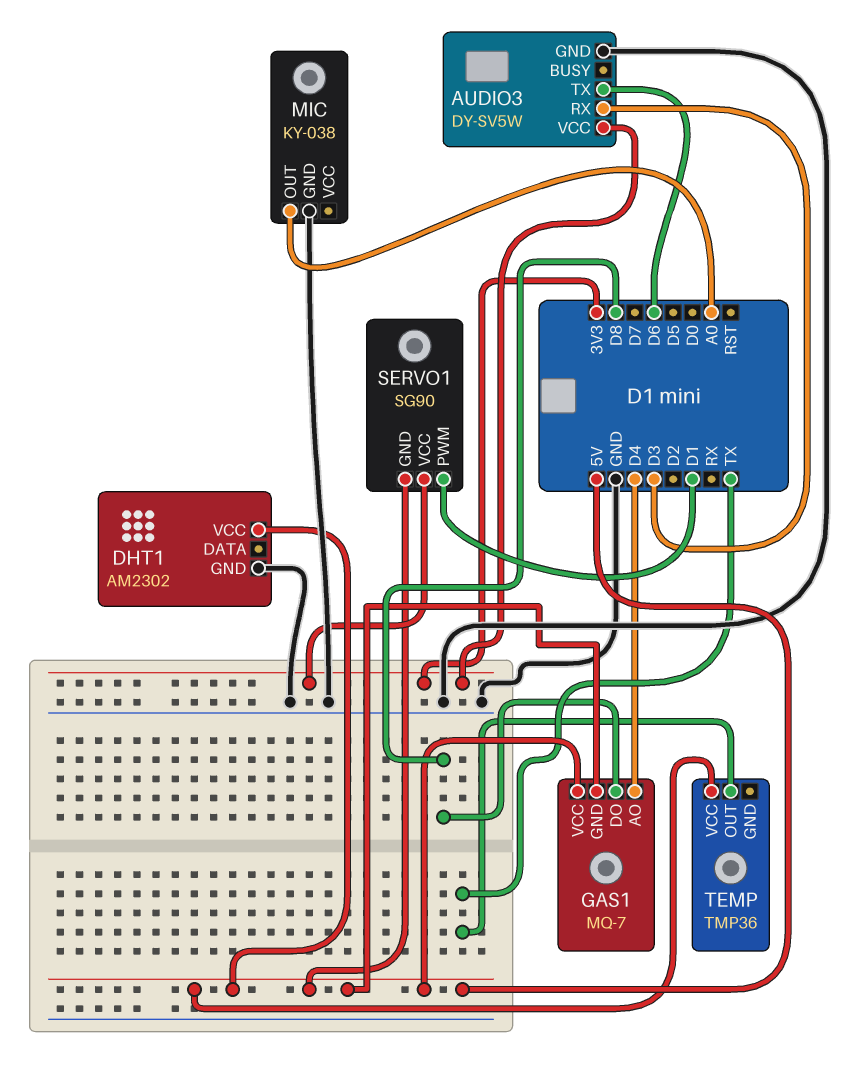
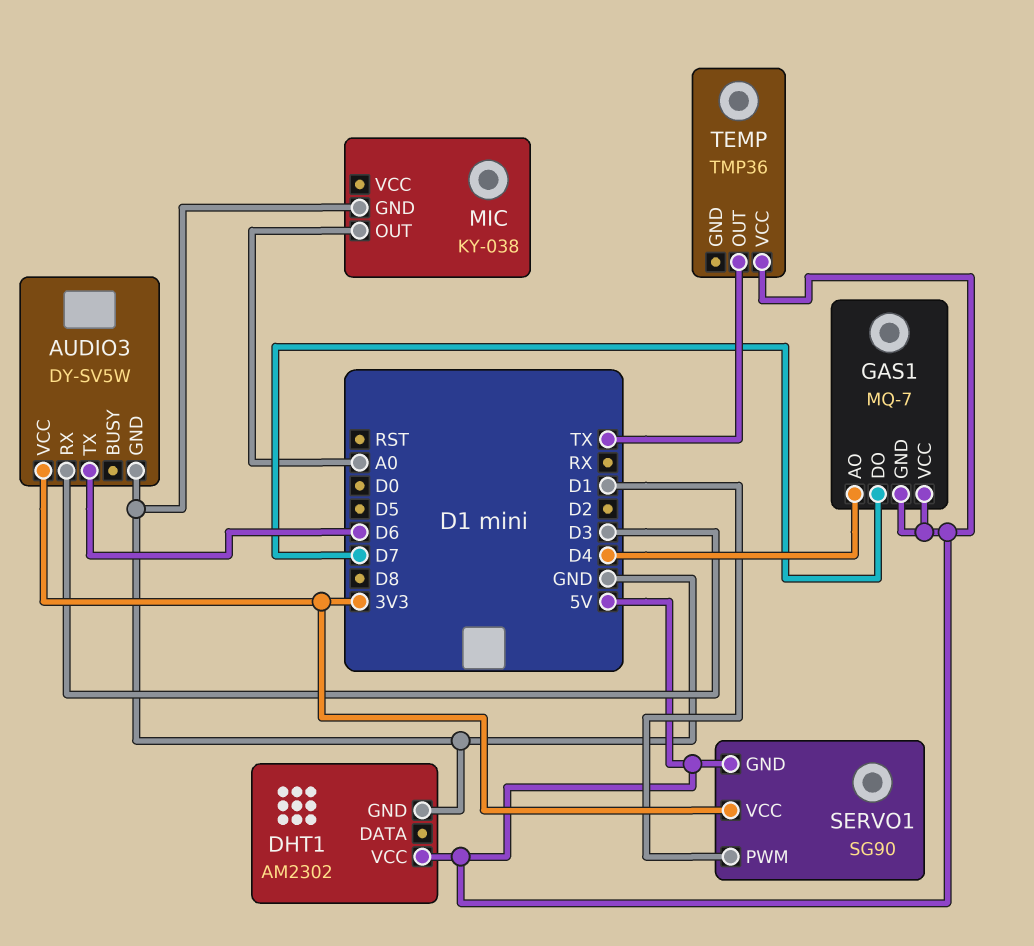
GAS1 pin DO: D8 -> D7

